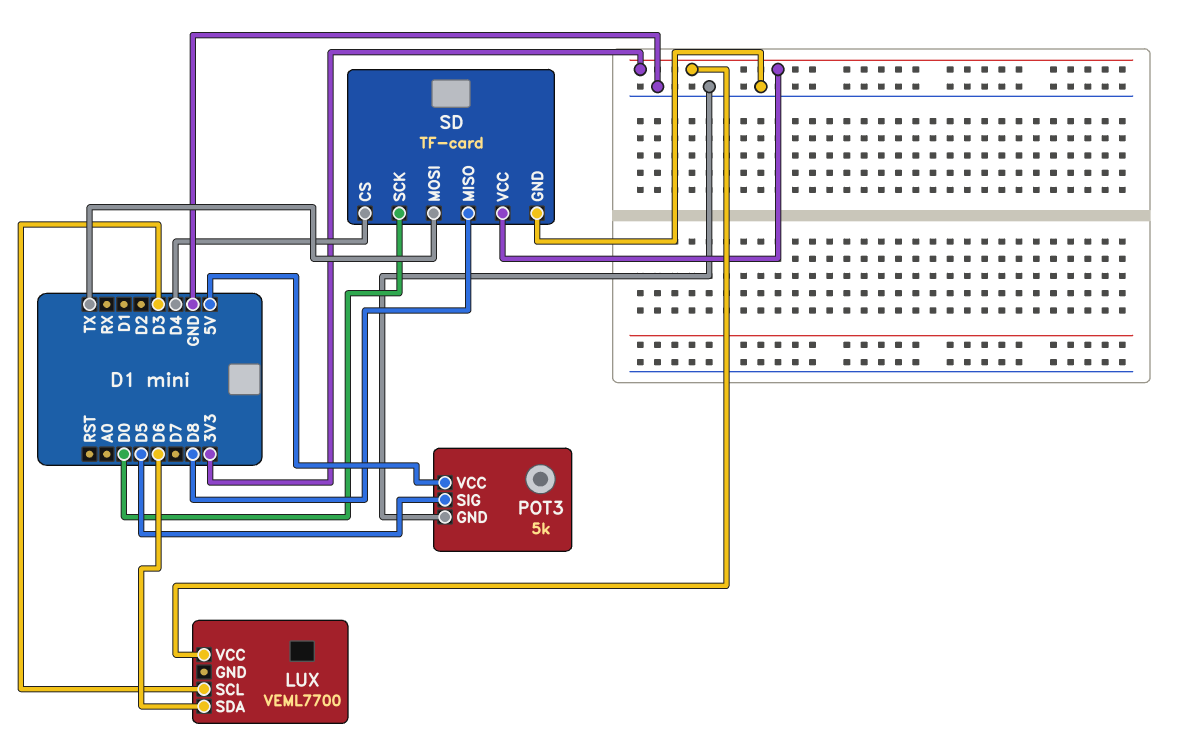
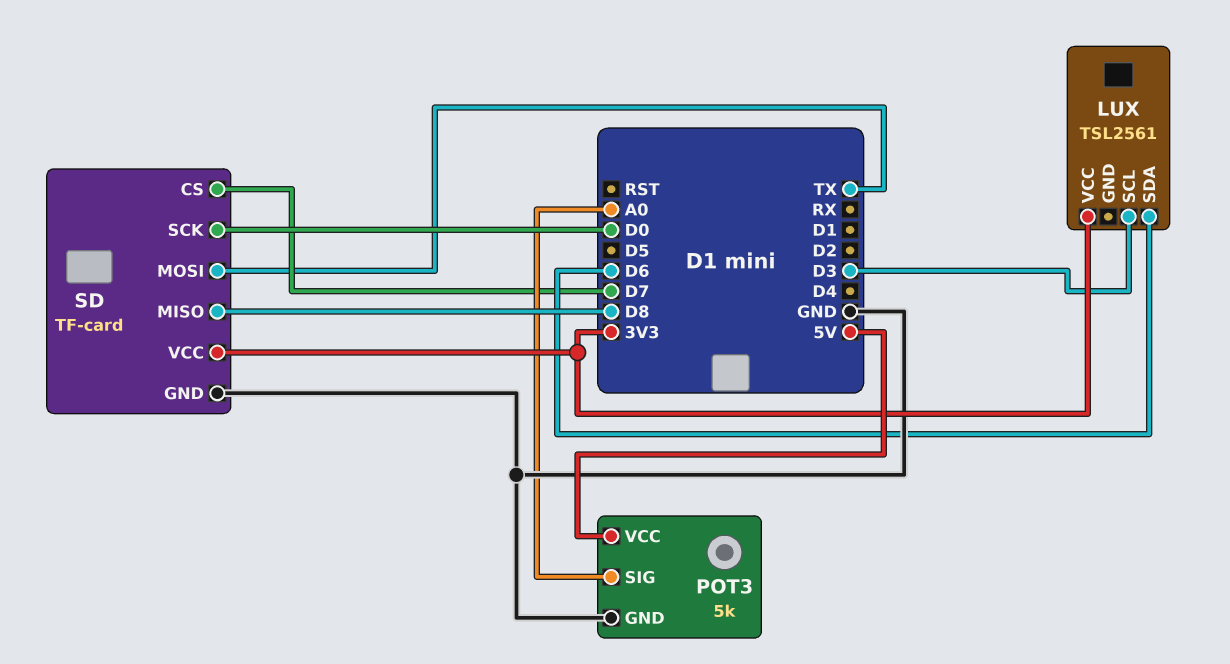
LUX: VEML7700 -> TSL2561
POT3 pin SIG: D5 -> A0
SD pin CS: D4 -> D7

